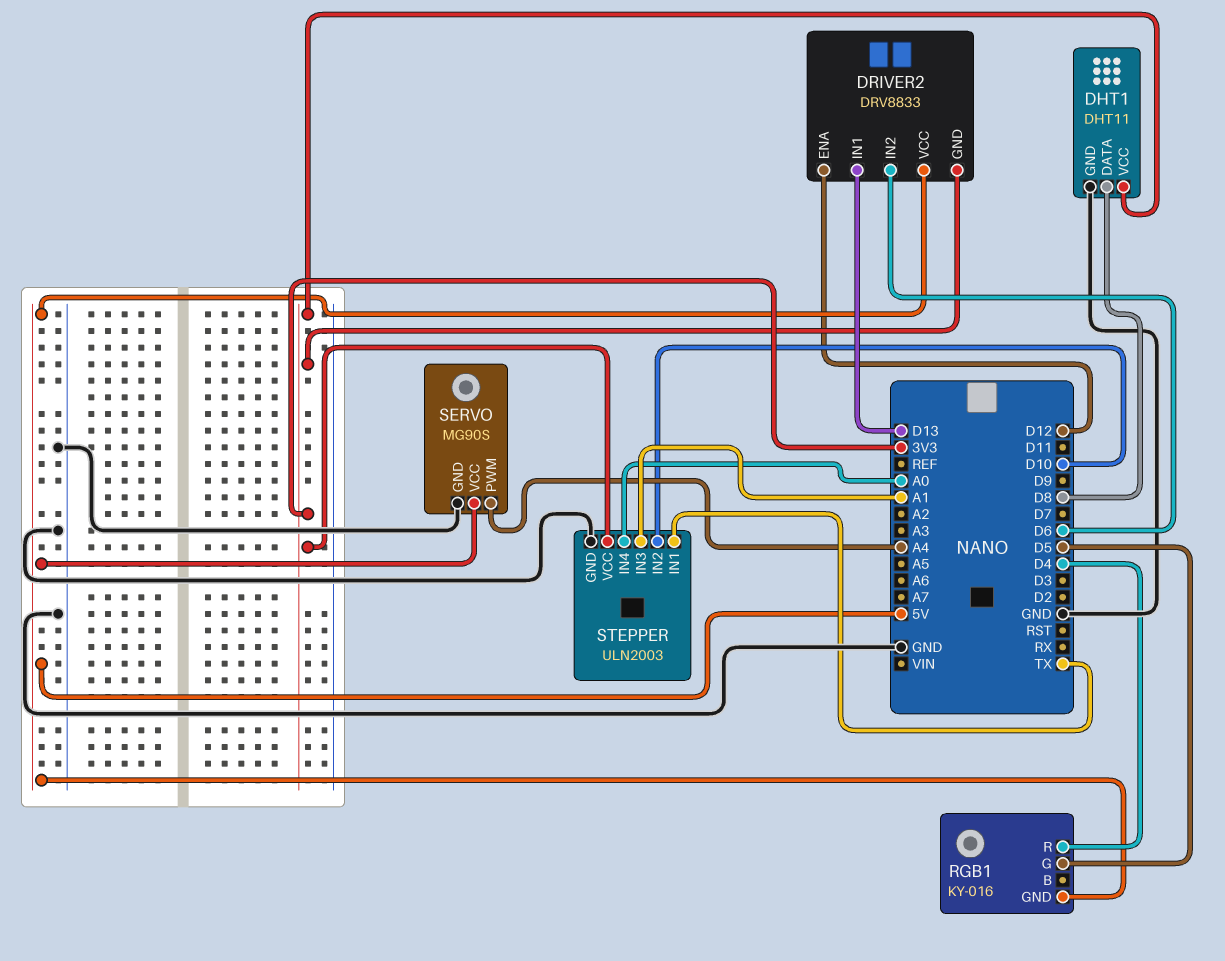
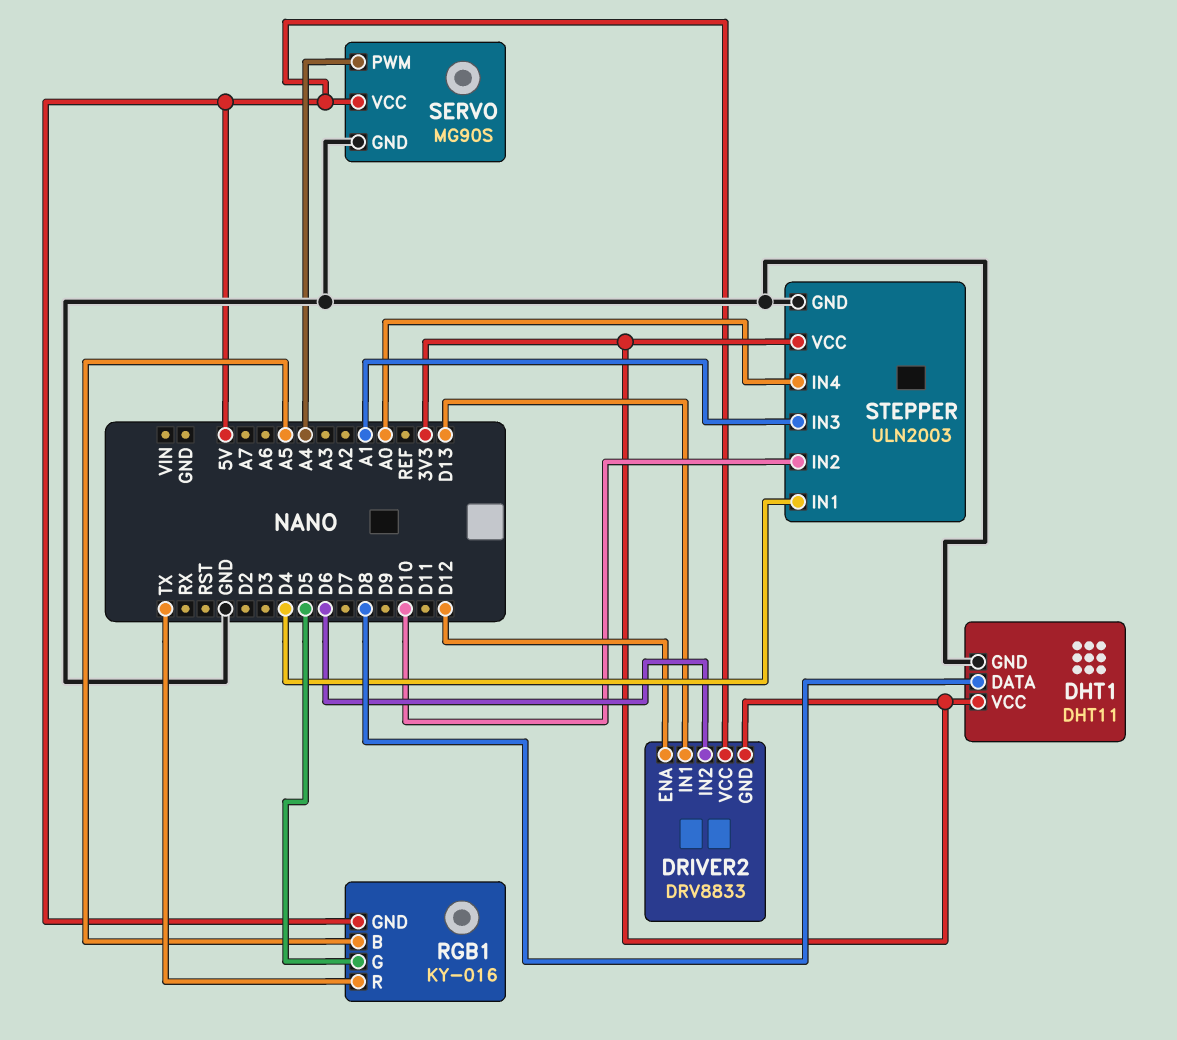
RGB1 pin B: none -> A5
RGB1 pin R: D4 -> TX
STEPPER pin IN1: TX -> D4

